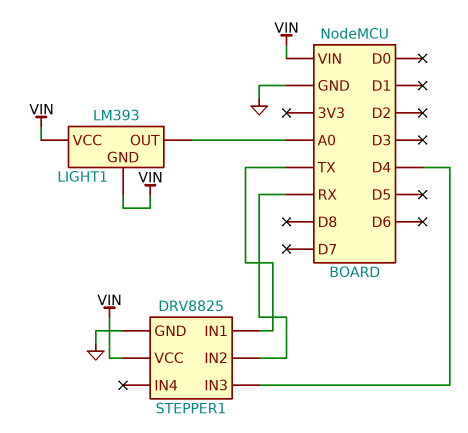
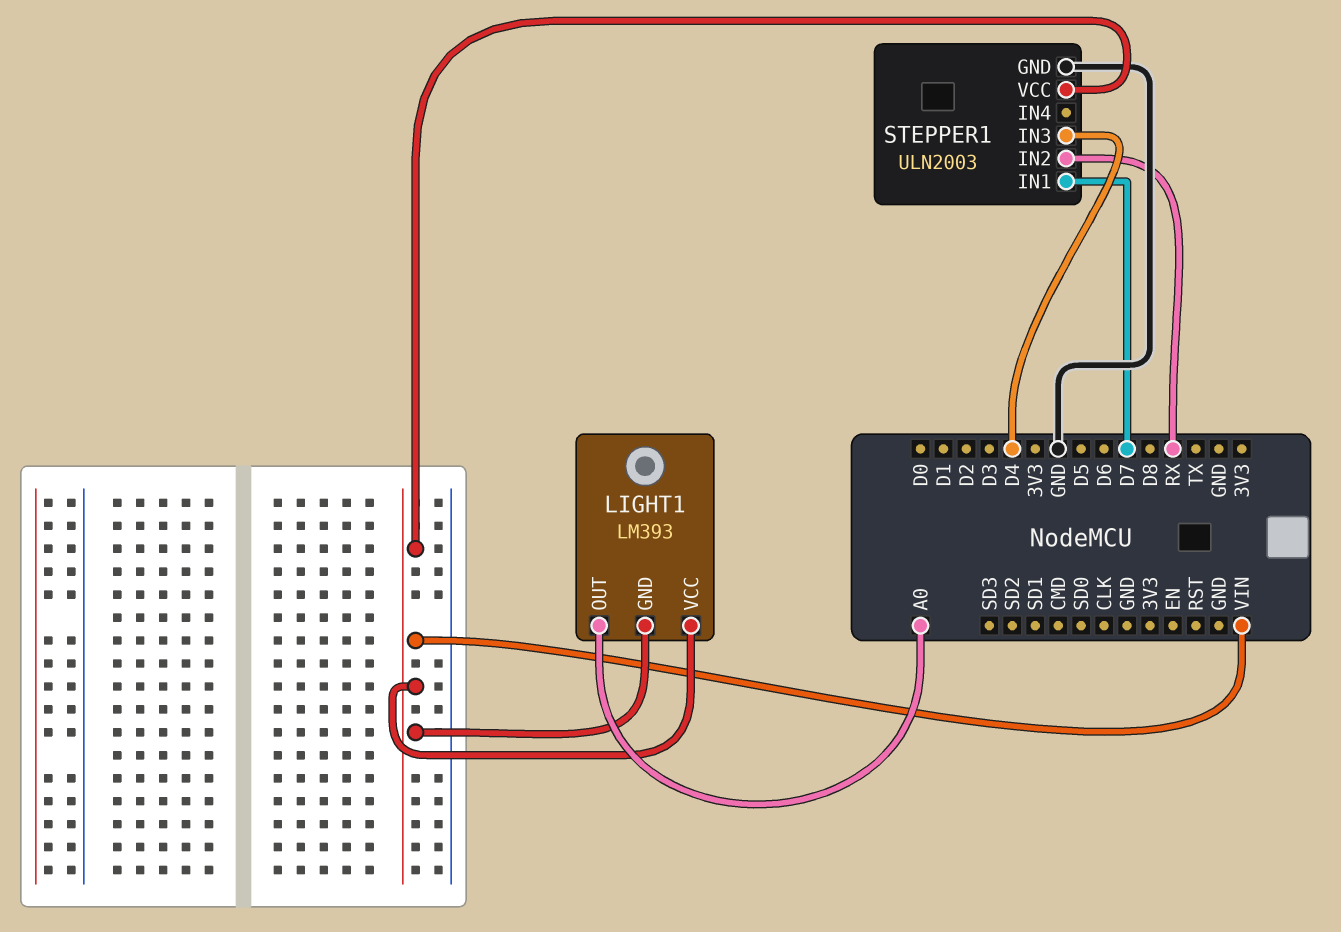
STEPPER1: DRV8825 -> ULN2003
STEPPER1 pin IN1: TX -> D7

